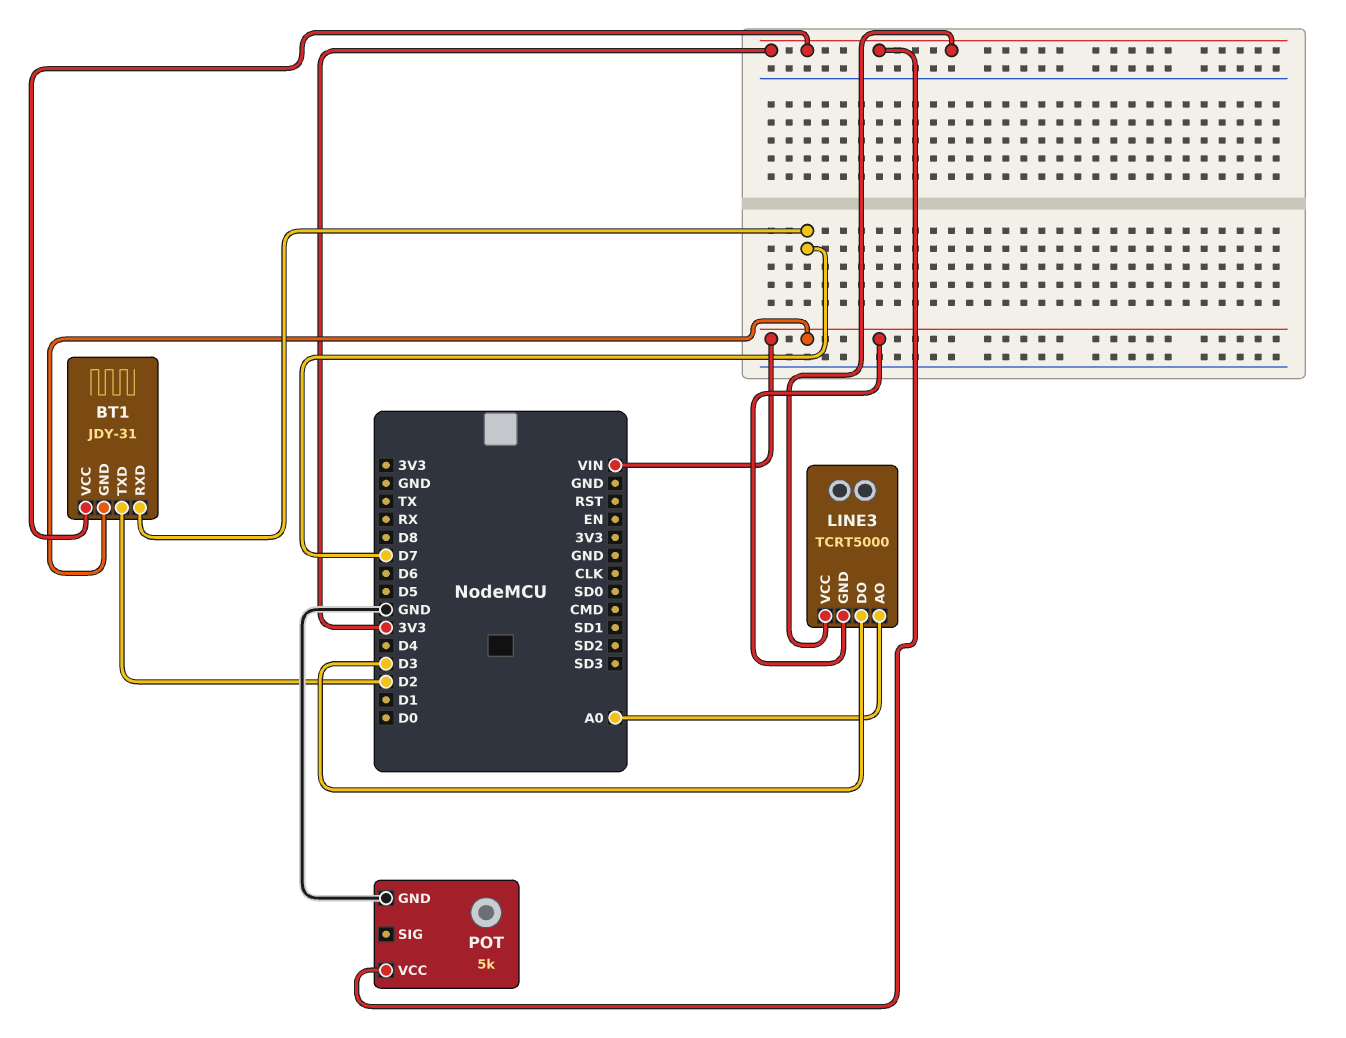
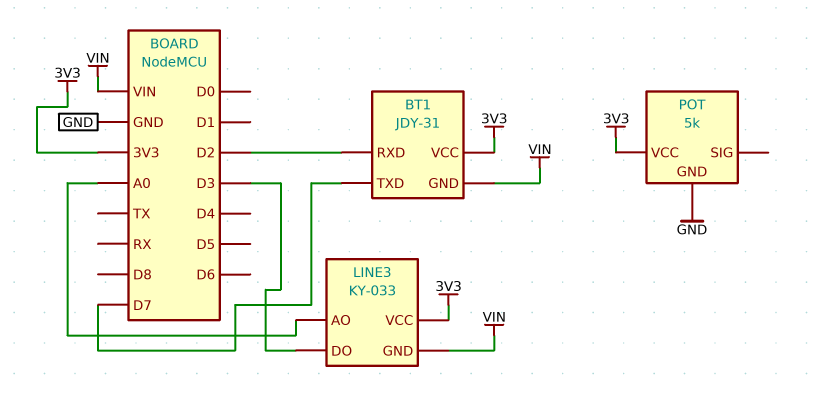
BT1 pin RXD: D7 -> D2
BT1 pin TXD: D2 -> D7
LINE3: TCRT5000 -> KY-033

